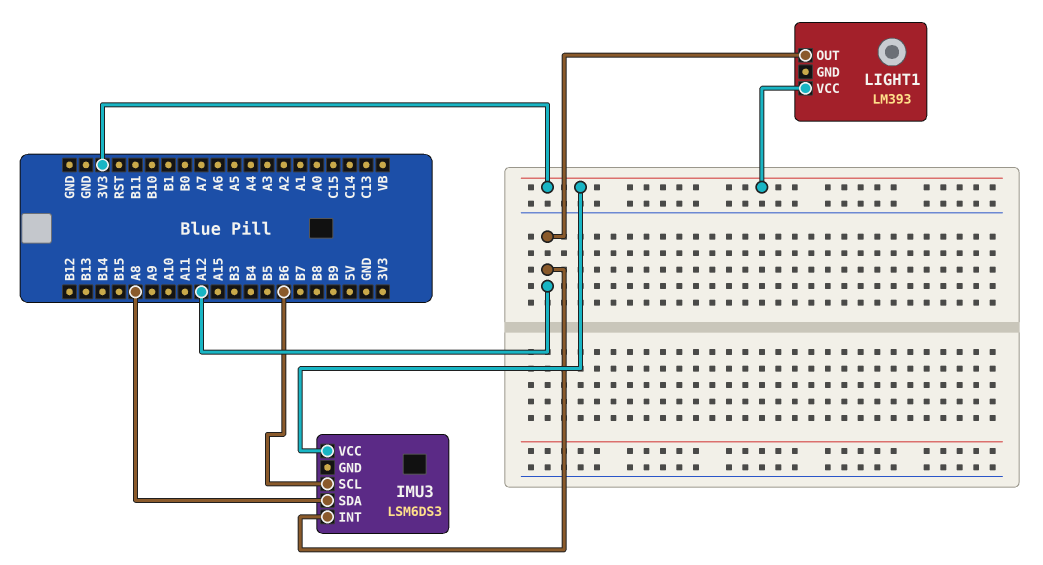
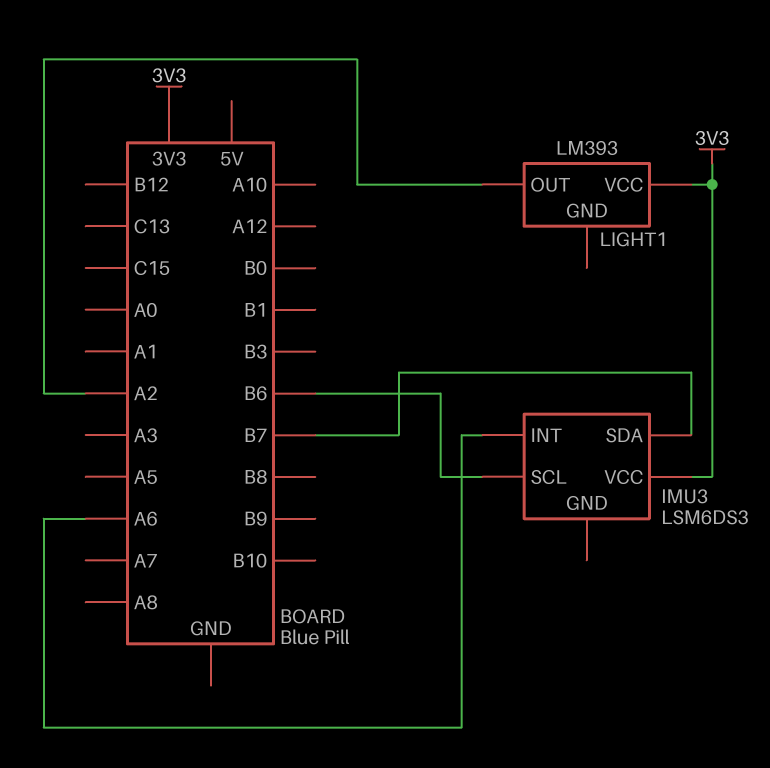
IMU3 pin INT: A12 -> A6
IMU3 pin SDA: A8 -> B7
LIGHT1 pin OUT: A12 -> A2

